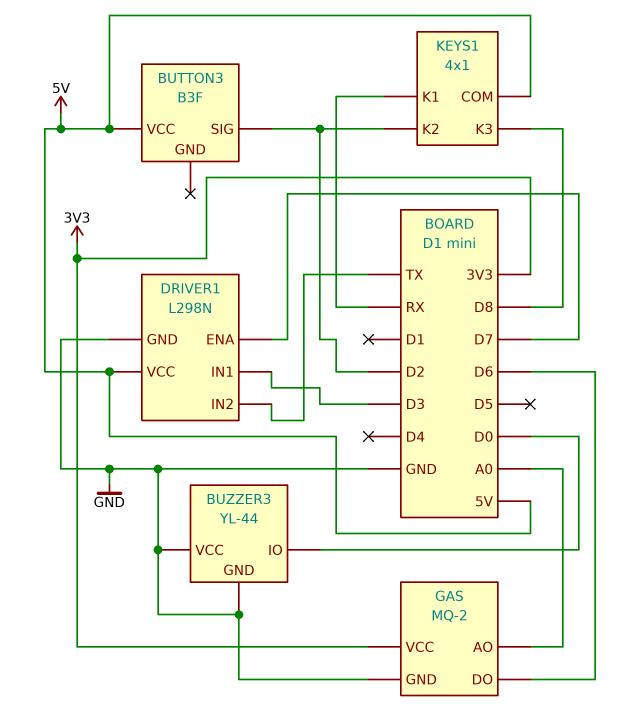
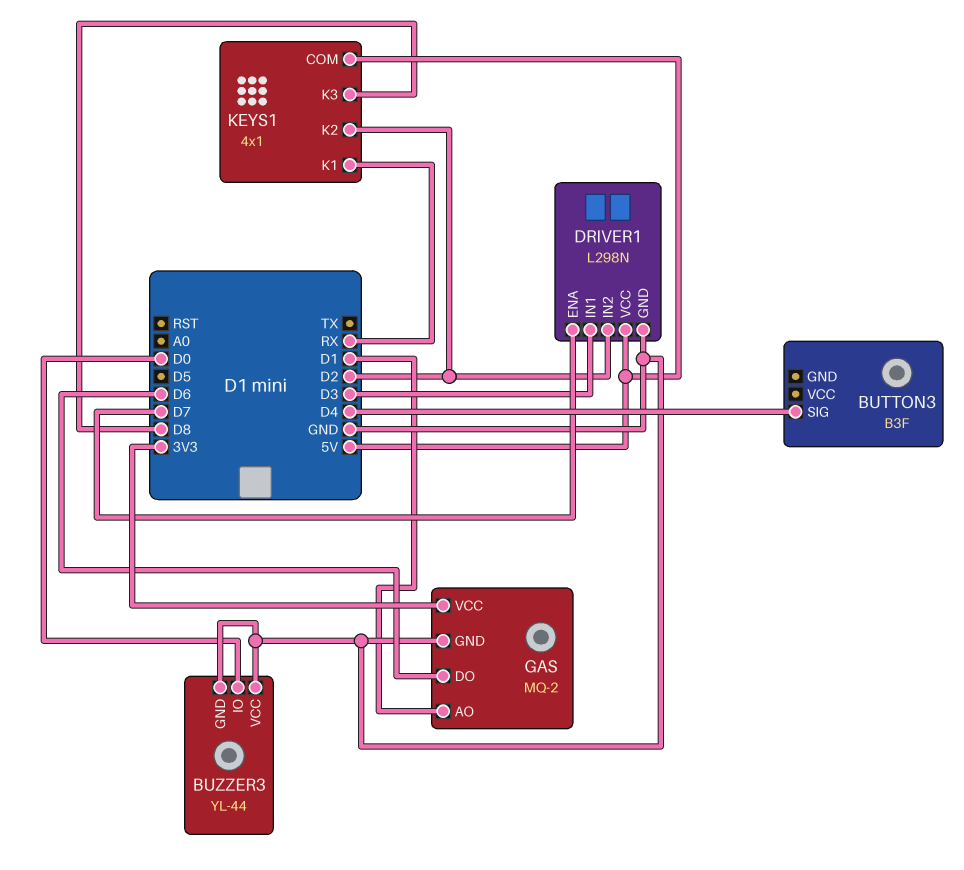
BUTTON3 pin SIG: D2 -> D4
BUTTON3 pin VCC: 5V -> none
DRIVER1 pin IN2: TX -> D2
GAS pin AO: A0 -> D1

